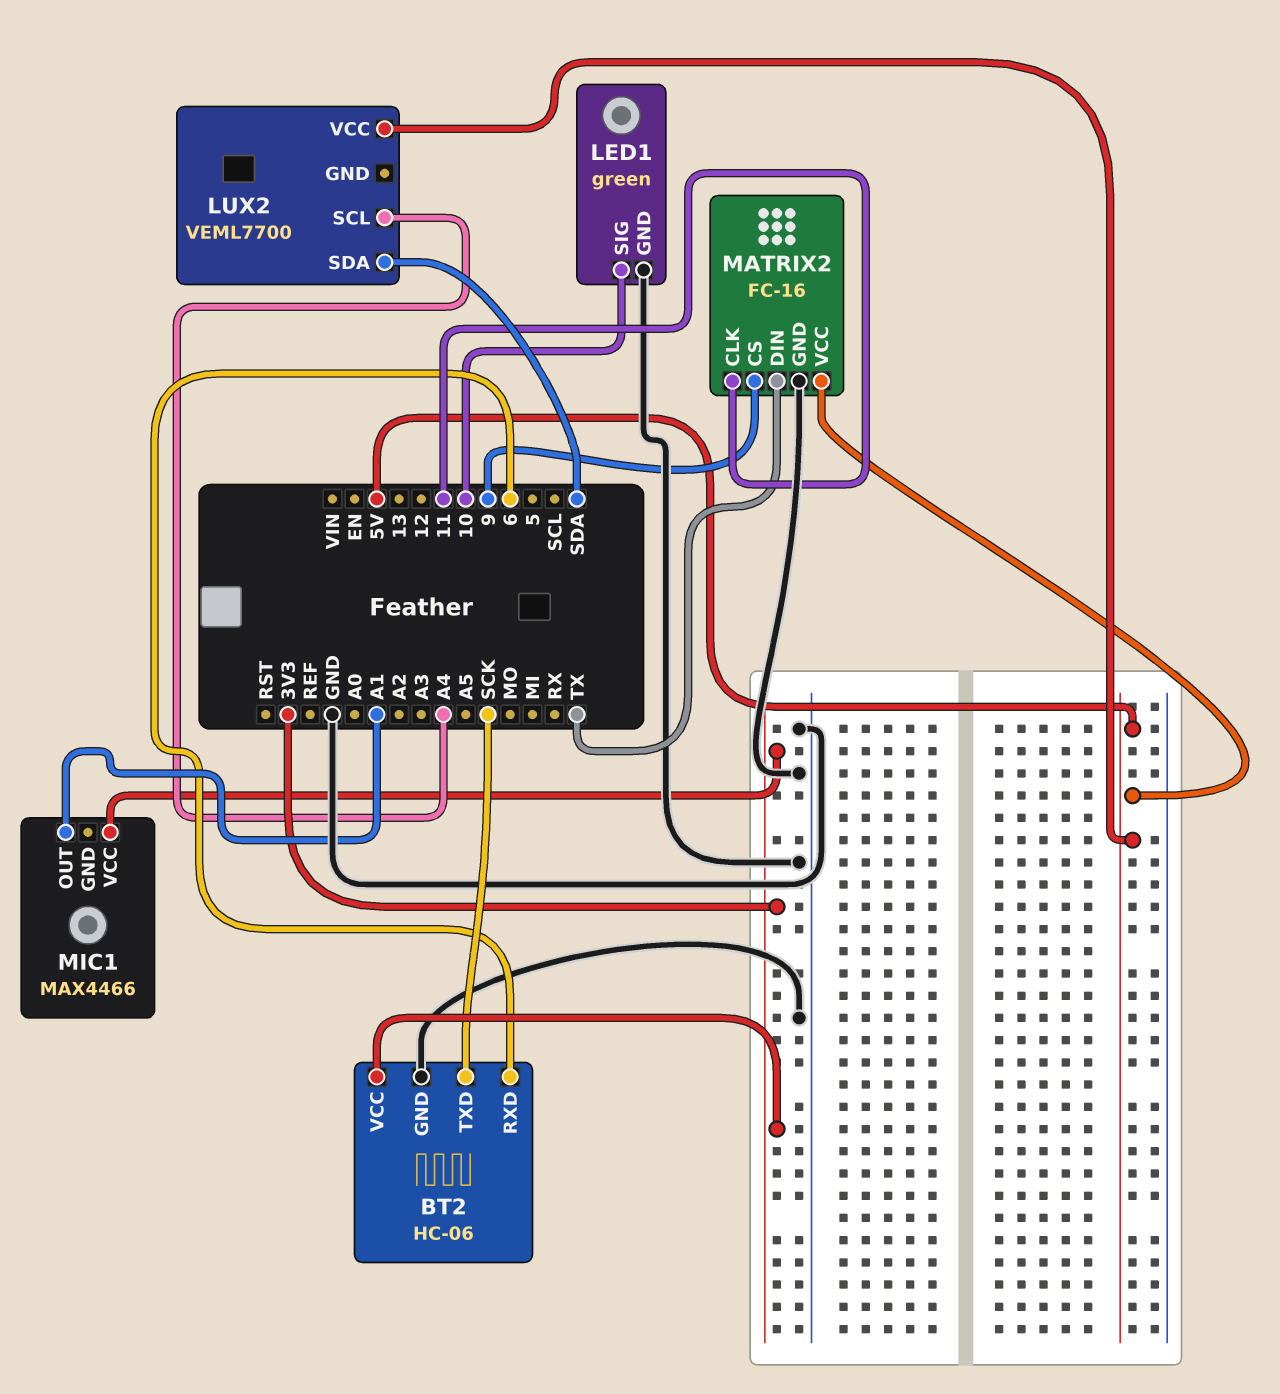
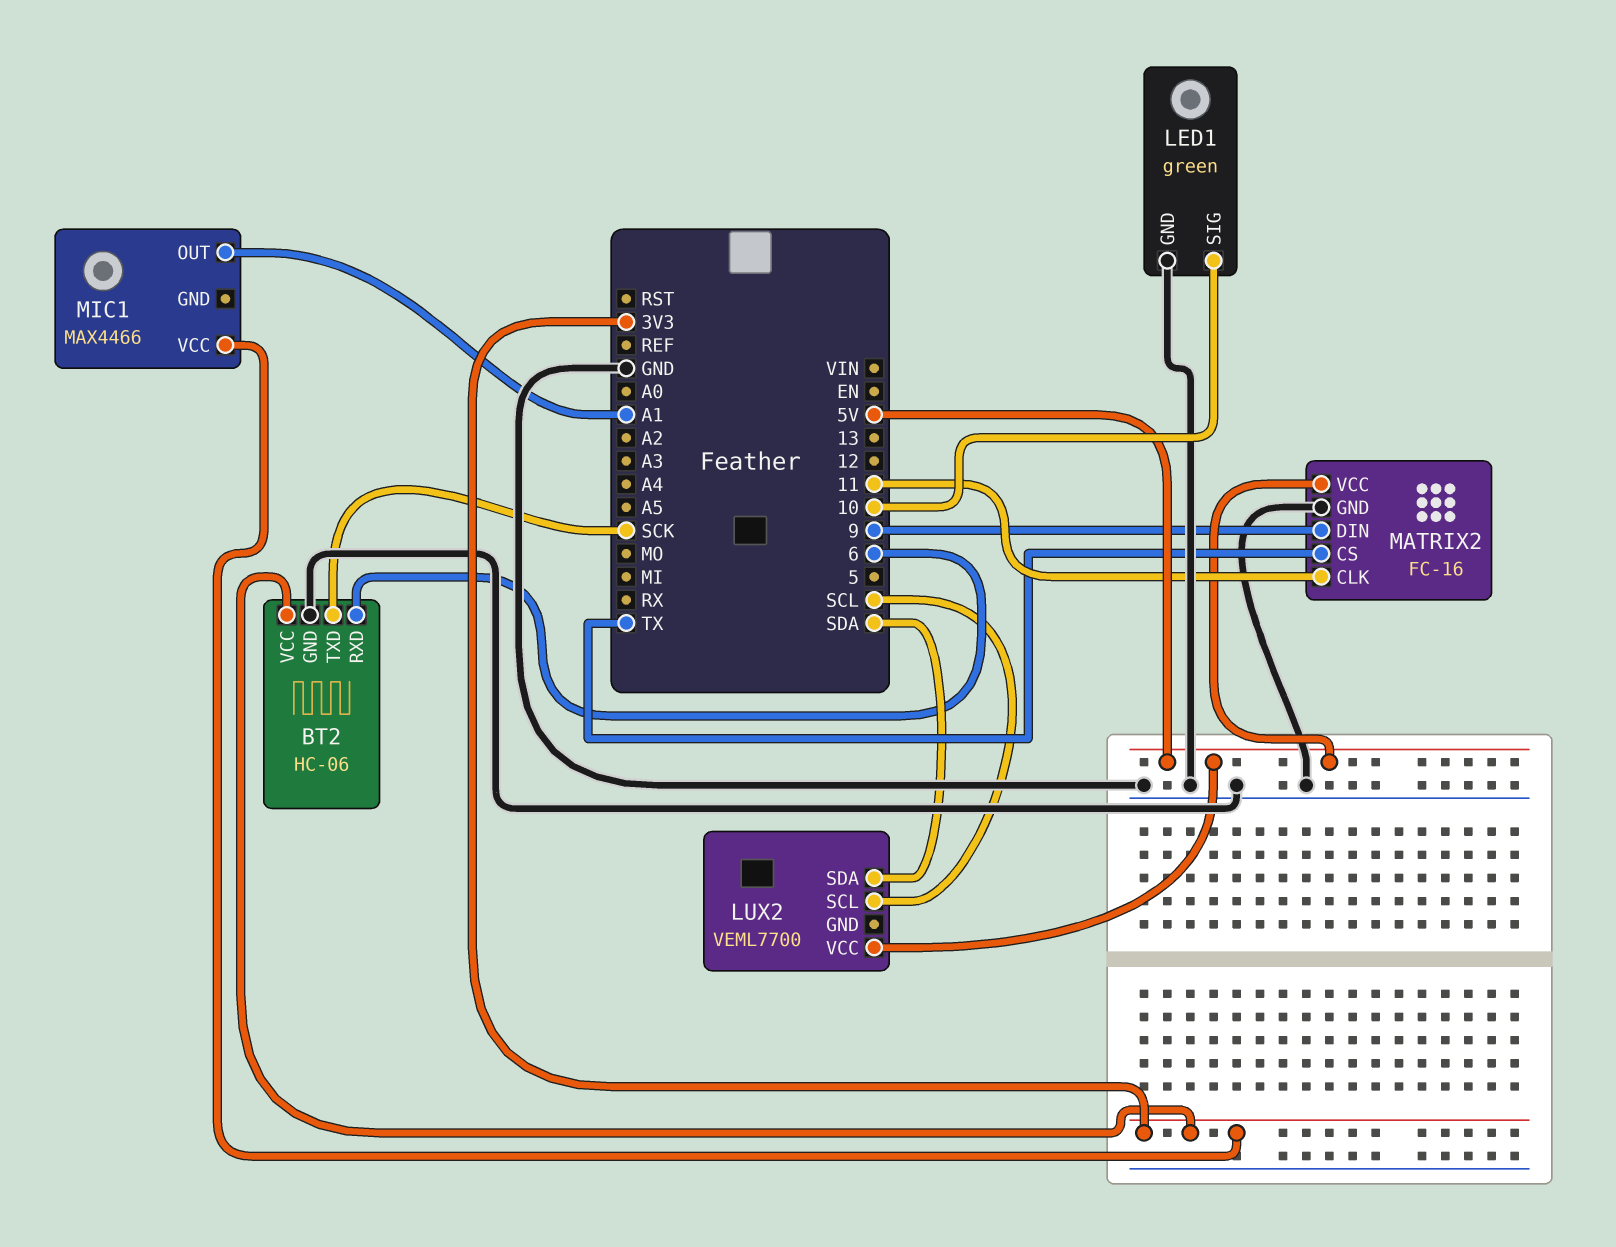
LUX2 pin SCL: A4 -> SCL
MATRIX2 pin CS: 9 -> TX
MATRIX2 pin DIN: TX -> 9

